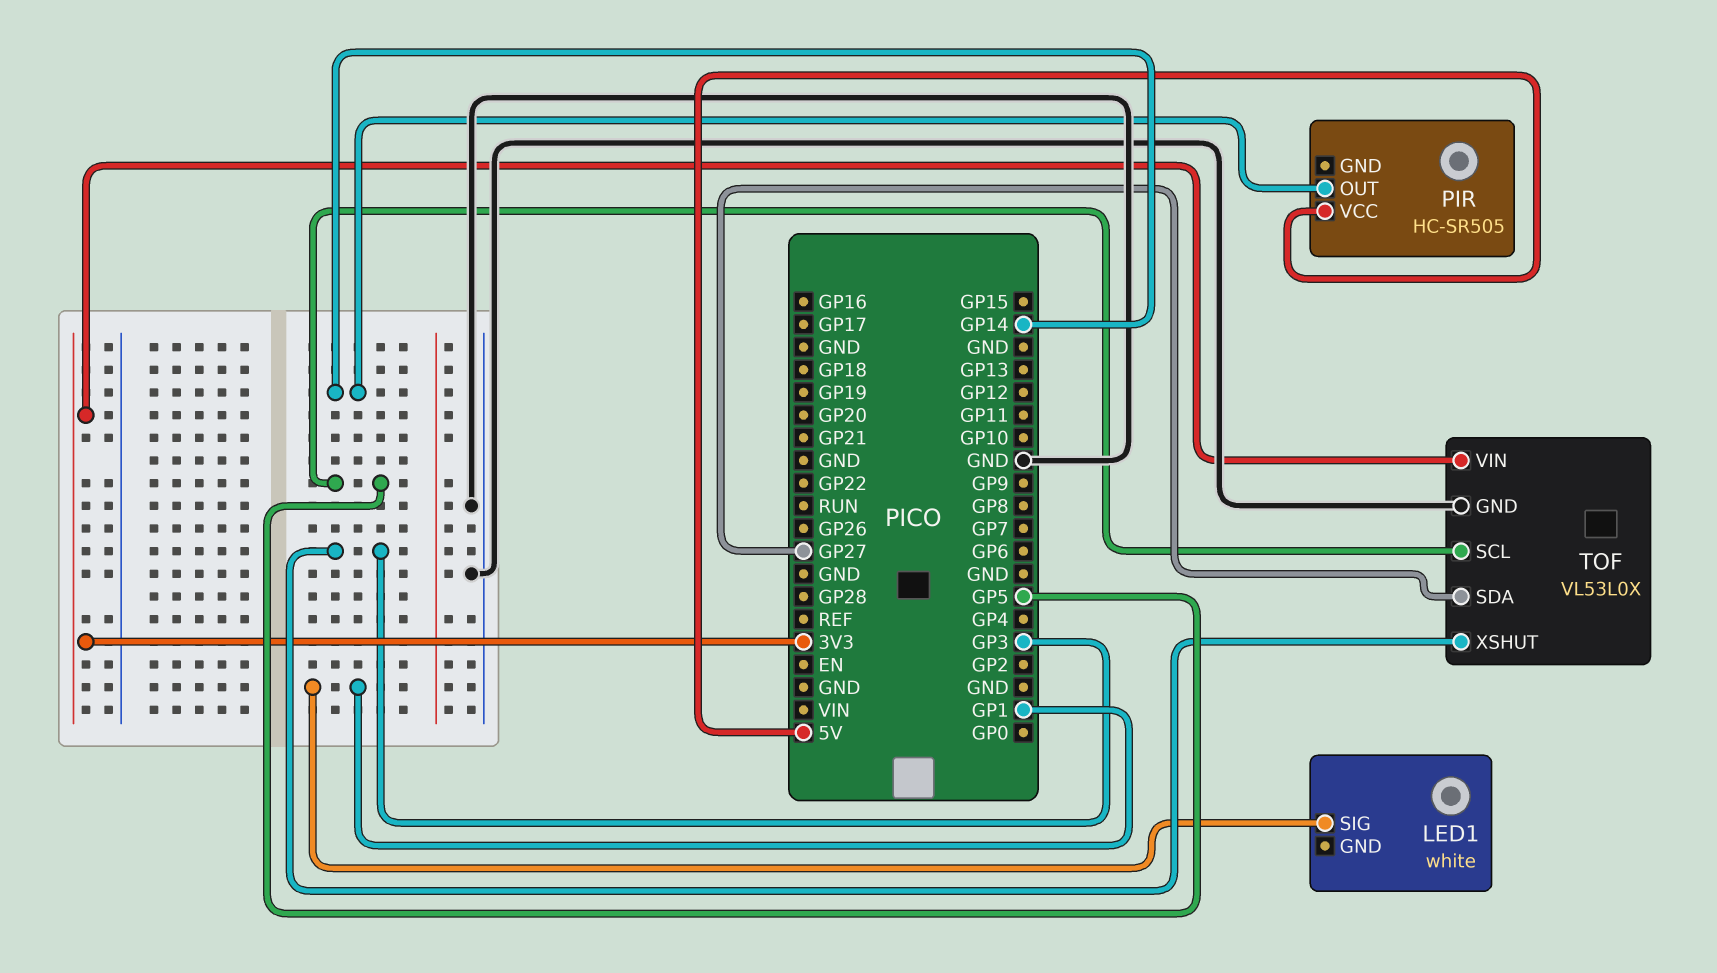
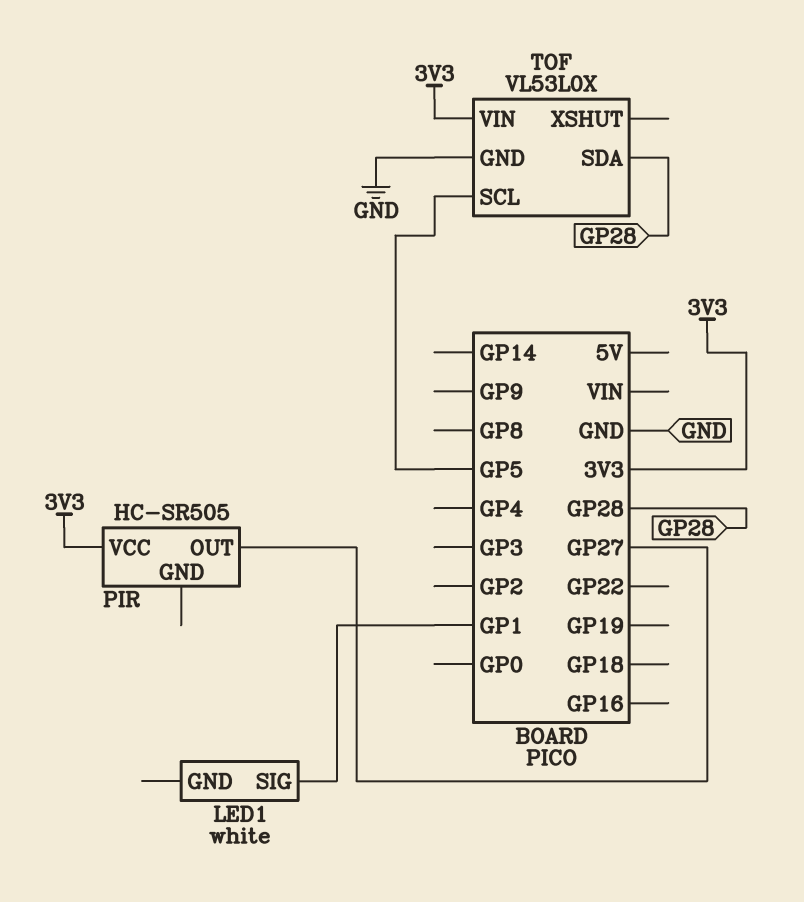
PIR pin OUT: GP14 -> GP27
PIR pin VCC: 5V -> 3V3
TOF pin SDA: GP27 -> GP28
TOF pin XSHUT: GP3 -> none

